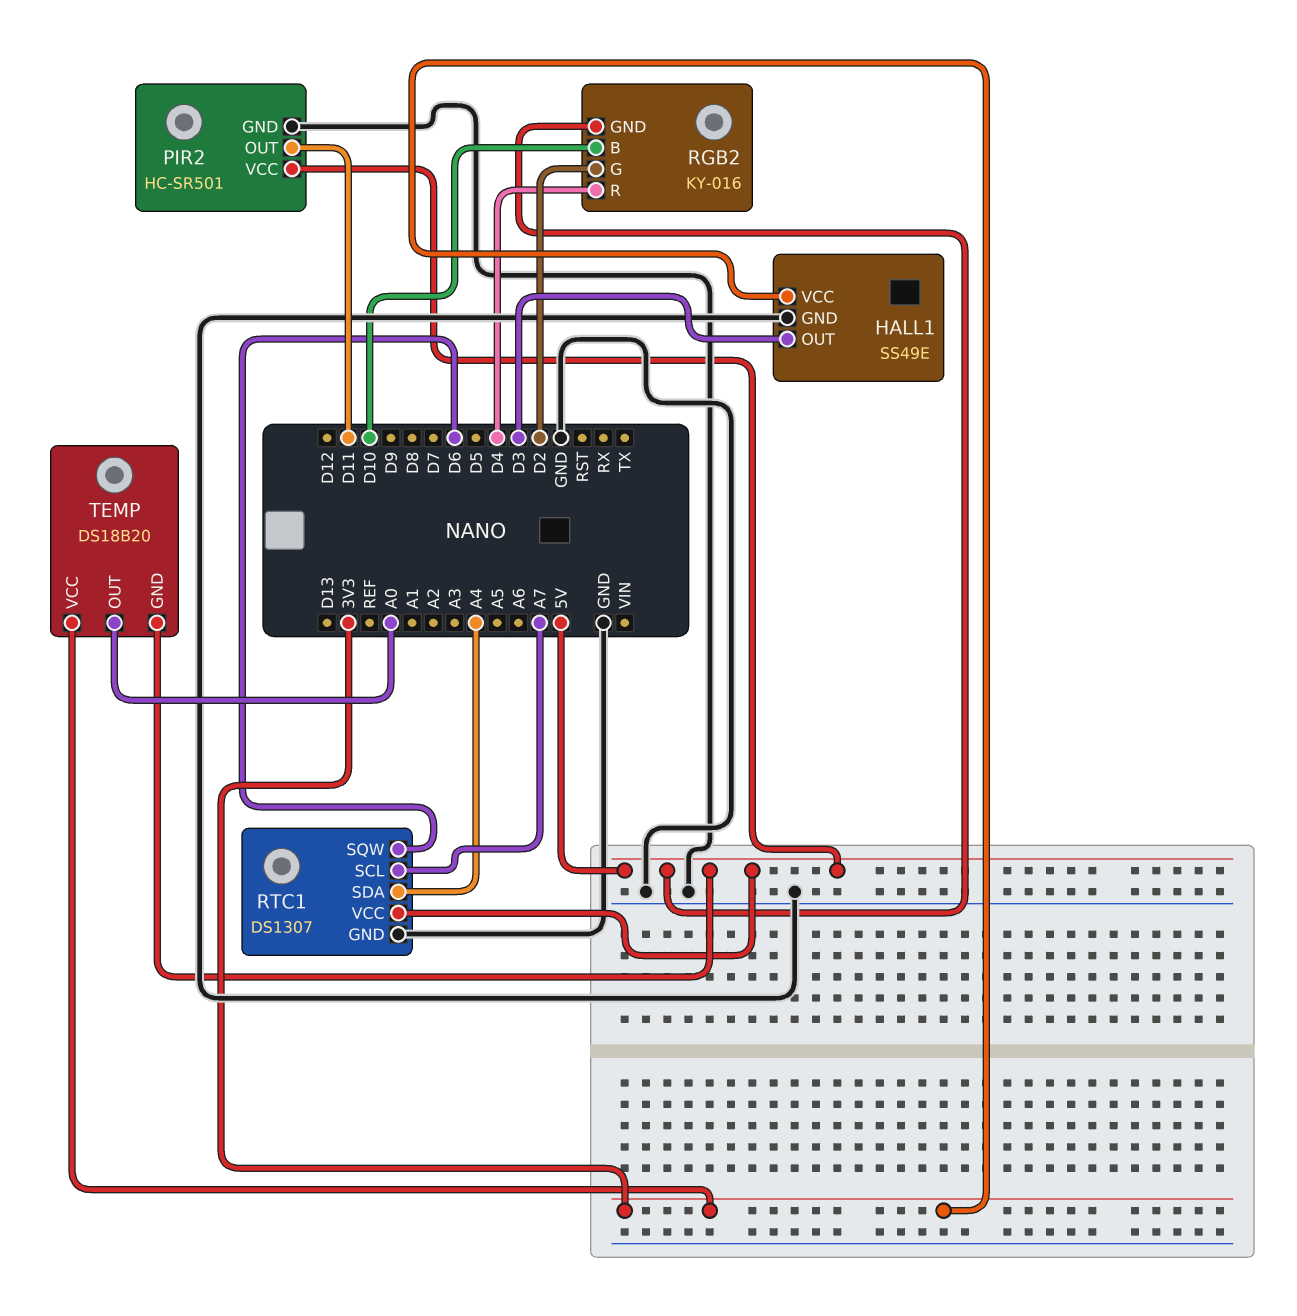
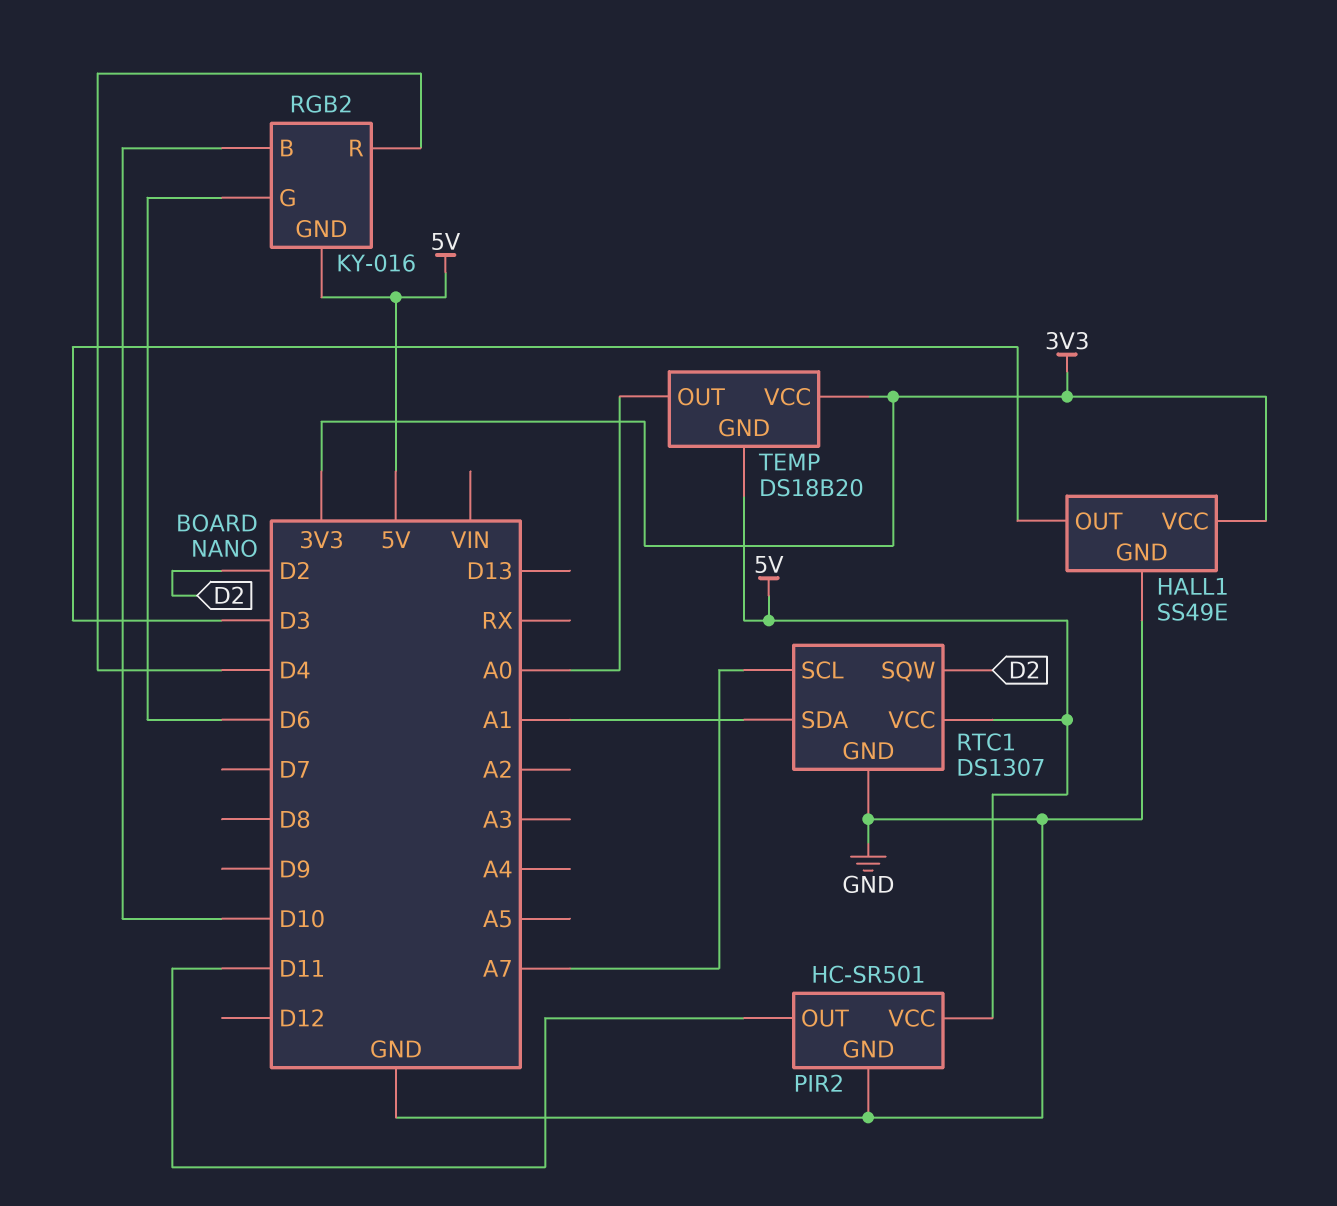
RGB2 pin G: D2 -> D6
RTC1 pin SDA: A4 -> A1
RTC1 pin SQW: D6 -> D2

